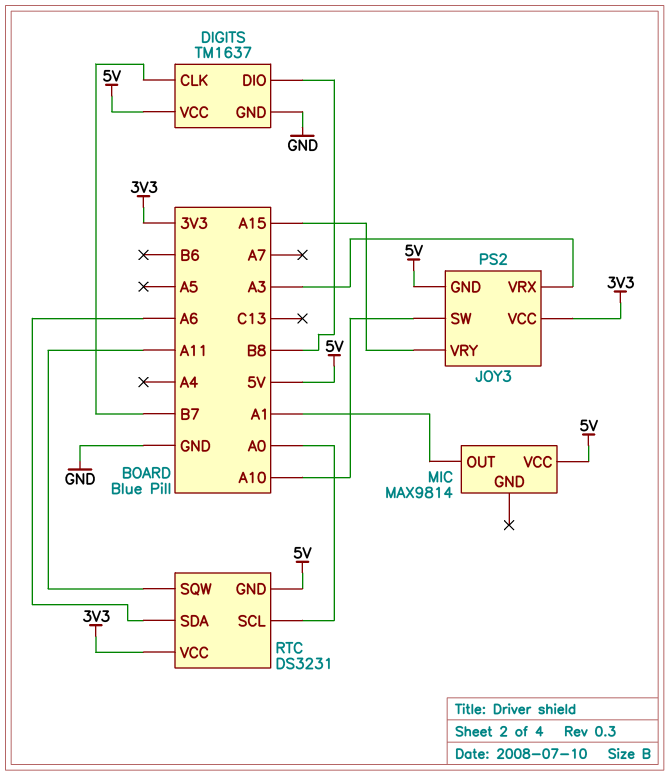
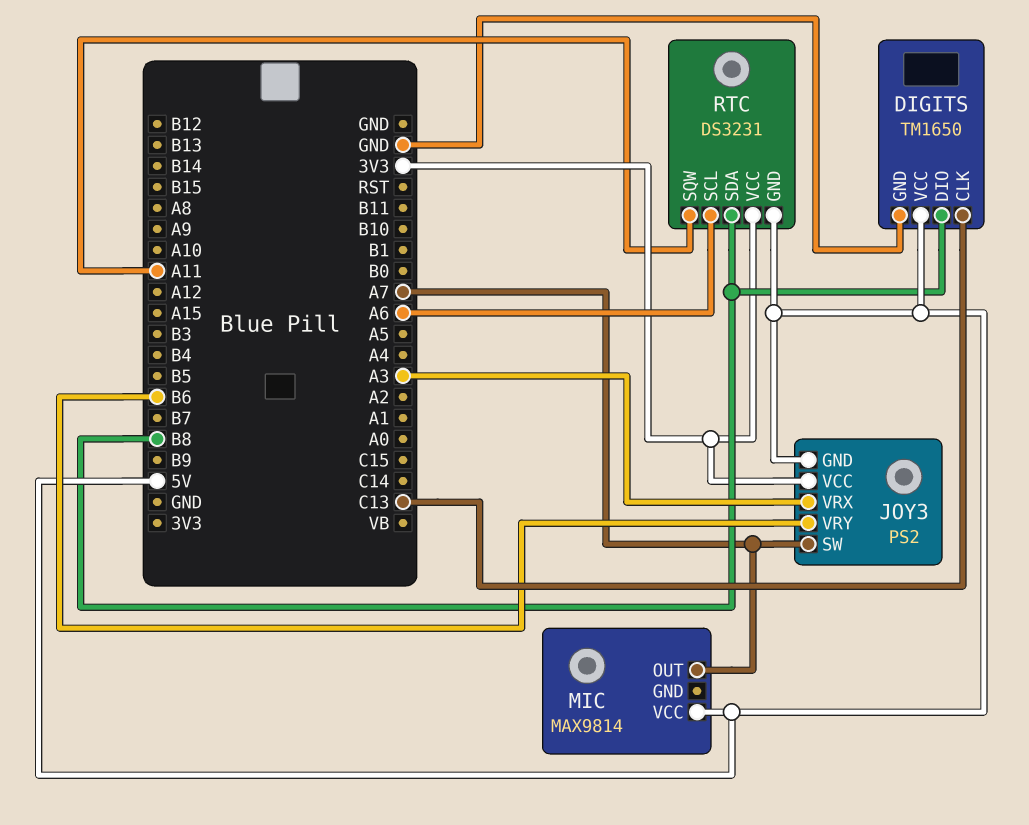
DIGITS: TM1637 -> TM1650
DIGITS pin CLK: B7 -> C13
JOY3 pin SW: A10 -> A7
JOY3 pin VRY: A15 -> B6
MIC pin OUT: A1 -> A7
RTC pin SCL: A0 -> A6
RTC pin SDA: A6 -> B8

